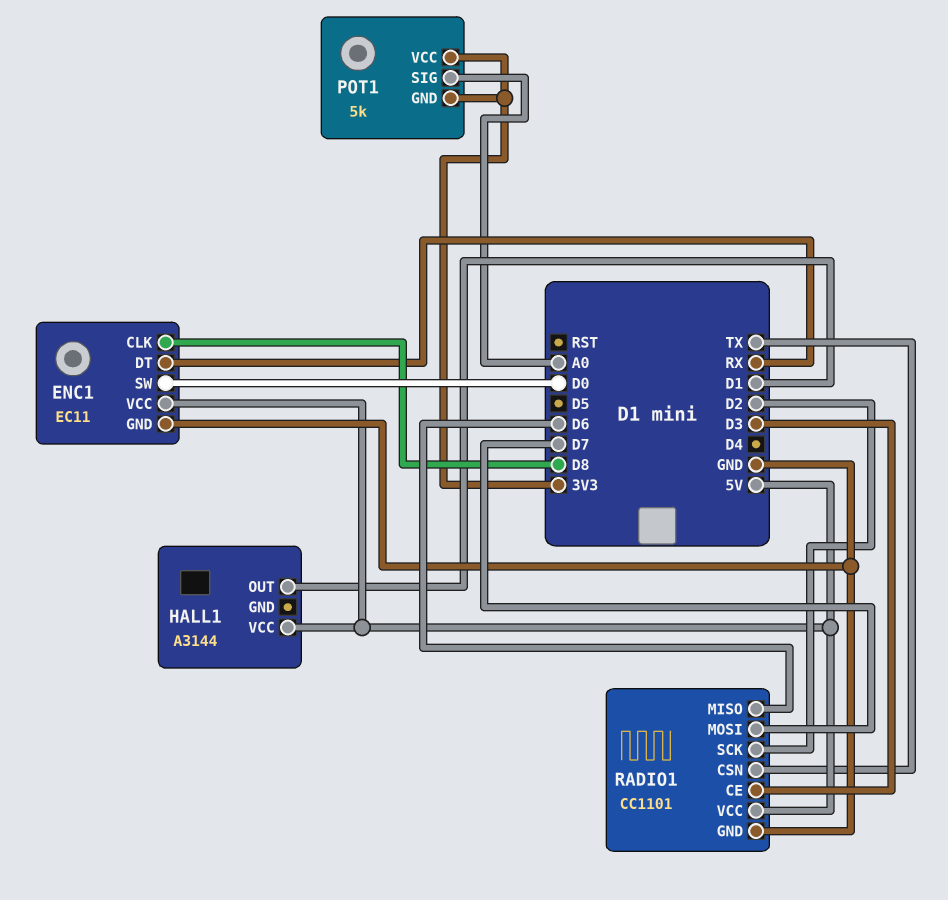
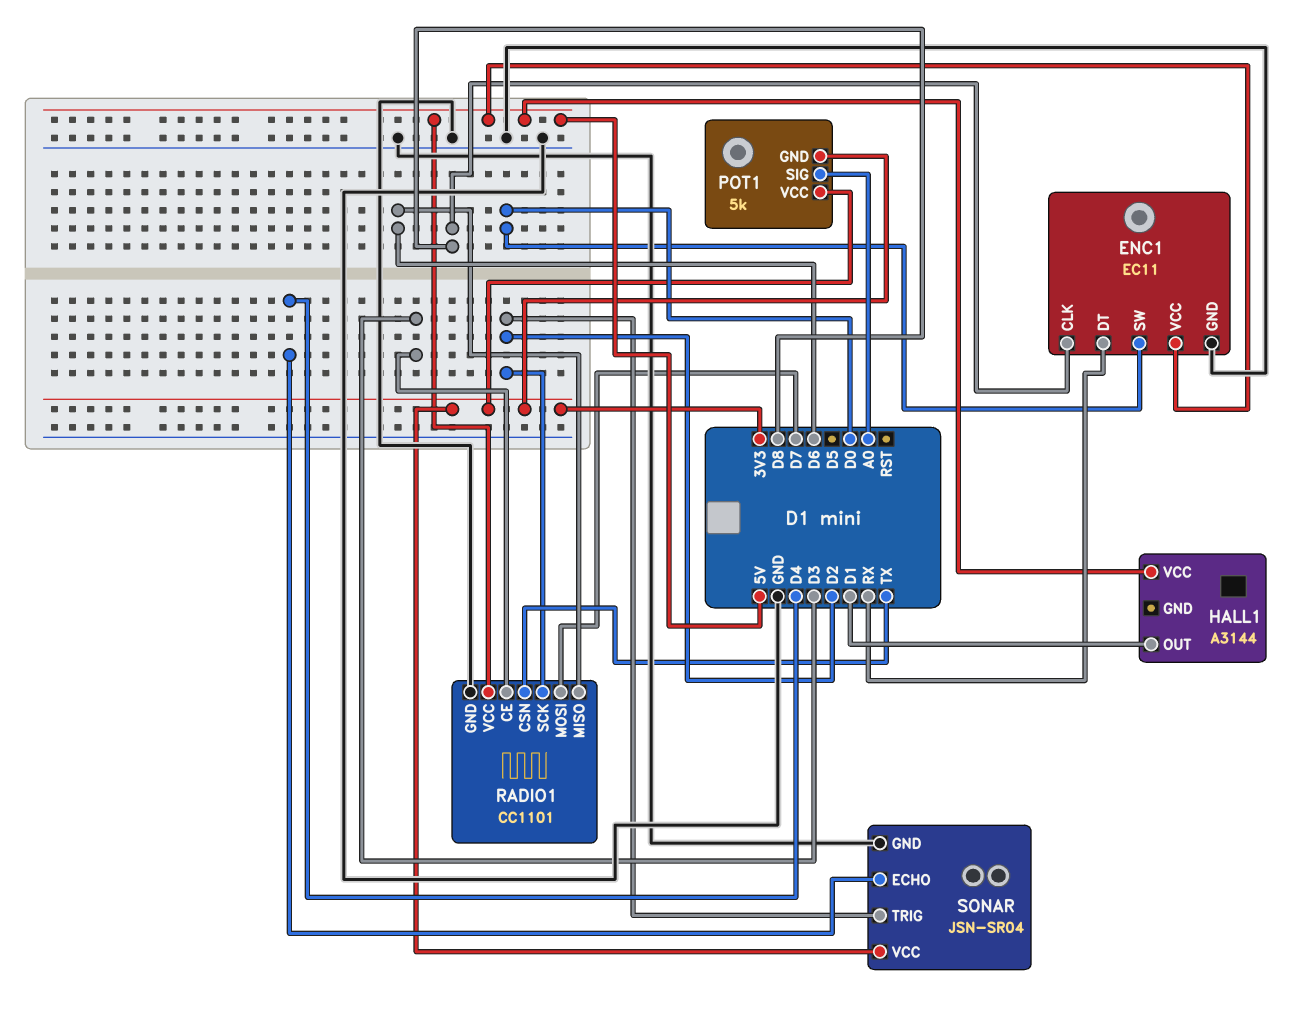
SONAR: none -> JSN-SR04
SONAR pin ECHO: none -> D4
SONAR pin GND: none -> GND
SONAR pin TRIG: none -> D2
SONAR pin VCC: none -> 3V3

